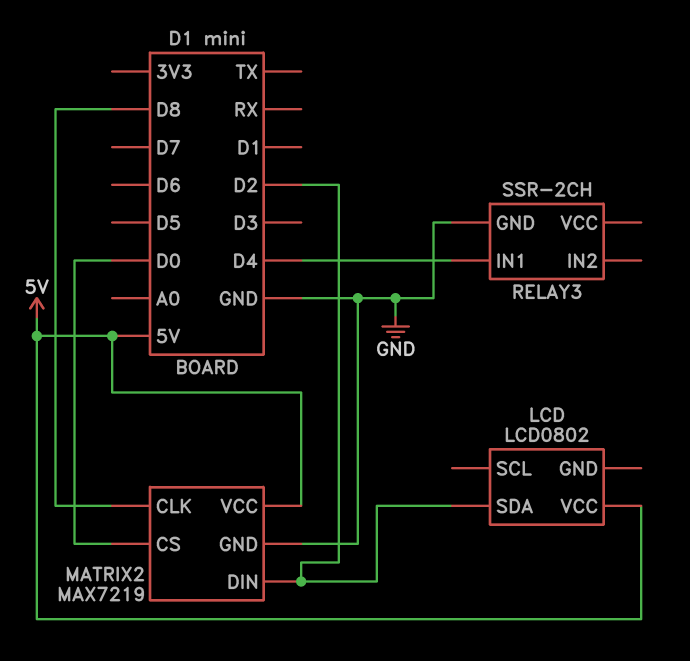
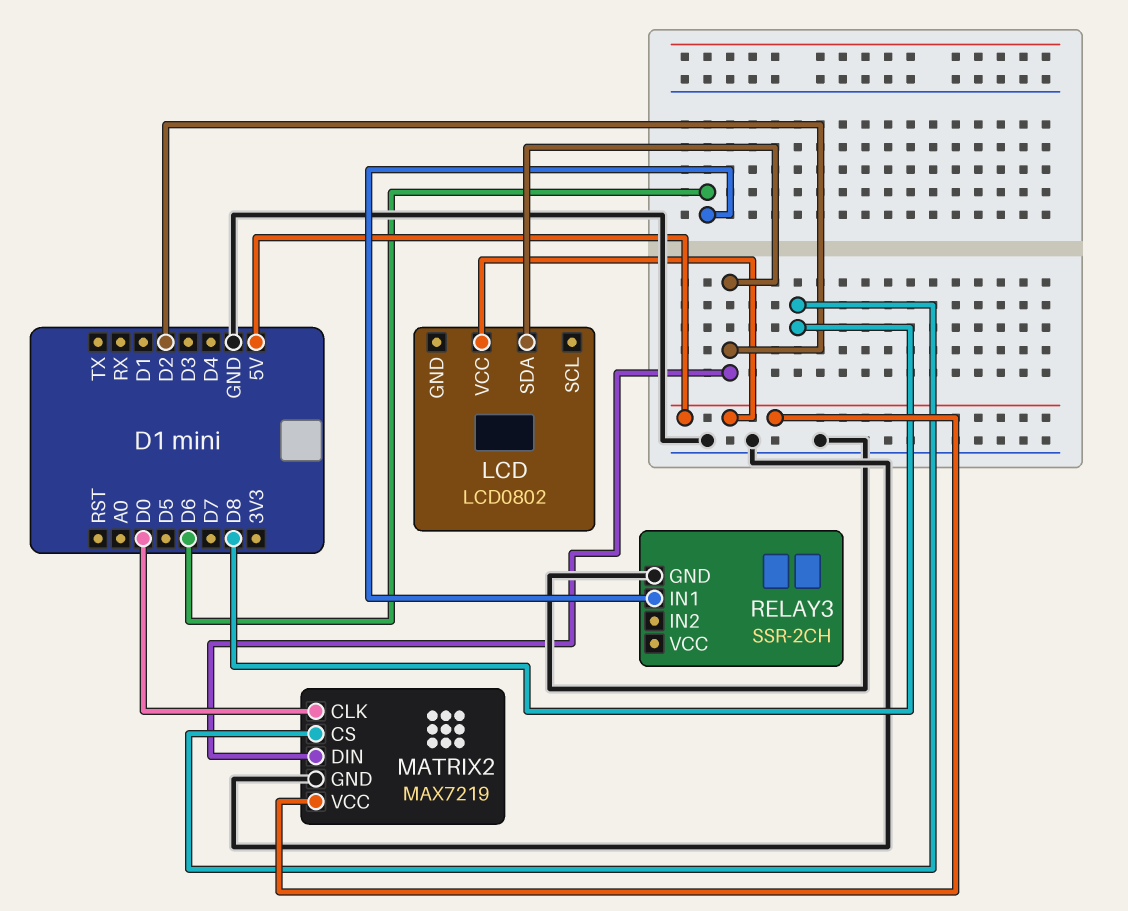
MATRIX2 pin CLK: D8 -> D0
MATRIX2 pin CS: D0 -> D8
RELAY3 pin IN1: D4 -> D6

